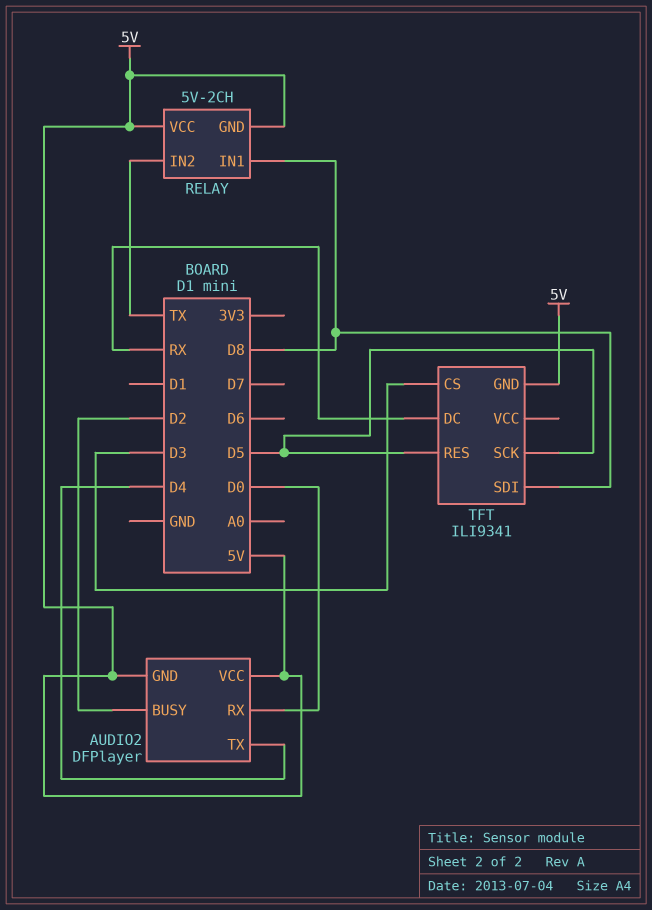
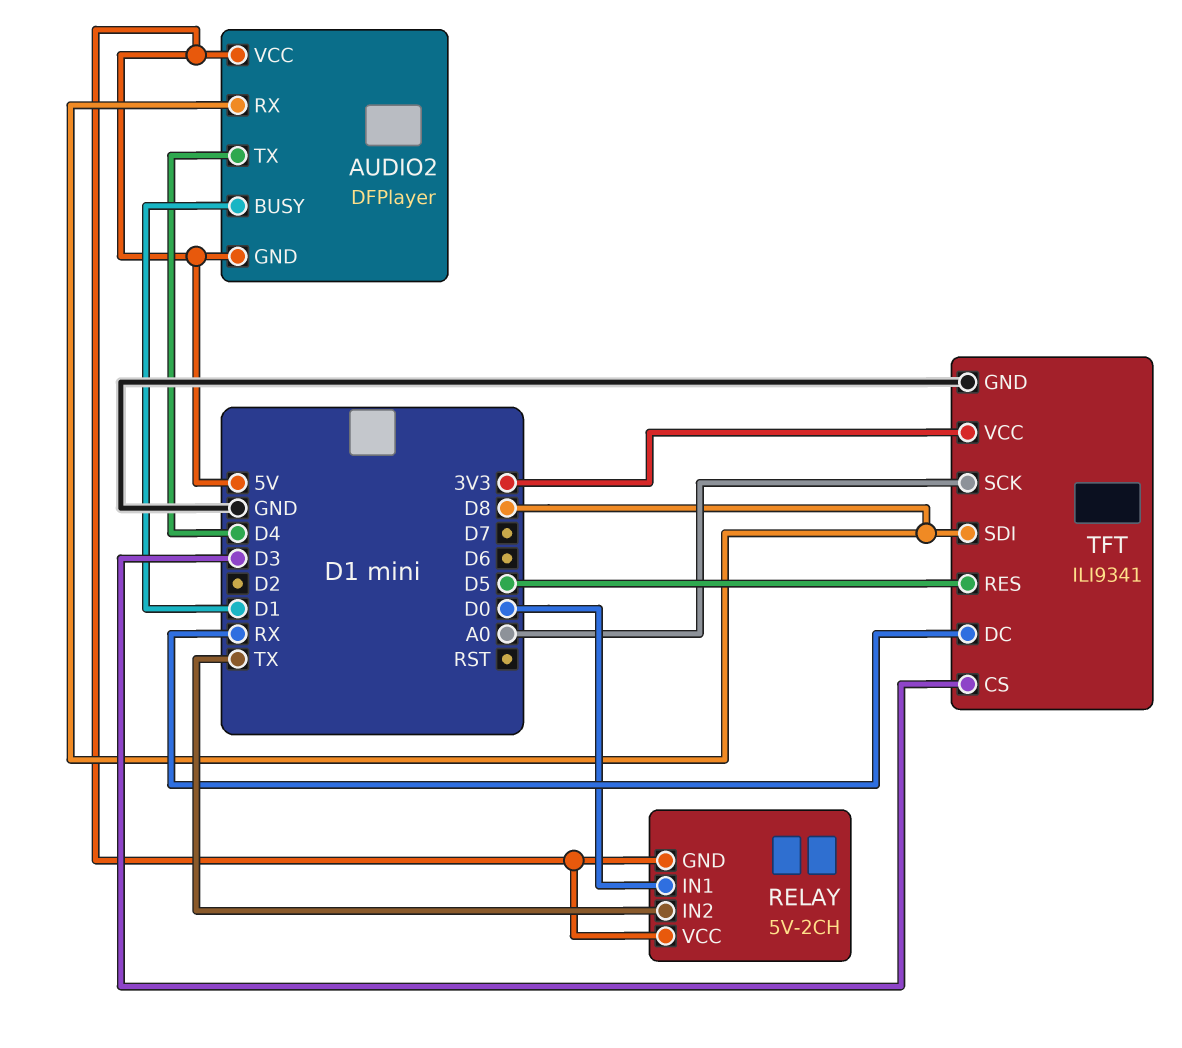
AUDIO2 pin BUSY: D2 -> D1
AUDIO2 pin RX: D0 -> D8
RELAY pin IN1: D8 -> D0
TFT pin GND: 5V -> GND
TFT pin SCK: D5 -> A0
TFT pin VCC: none -> 3V3

